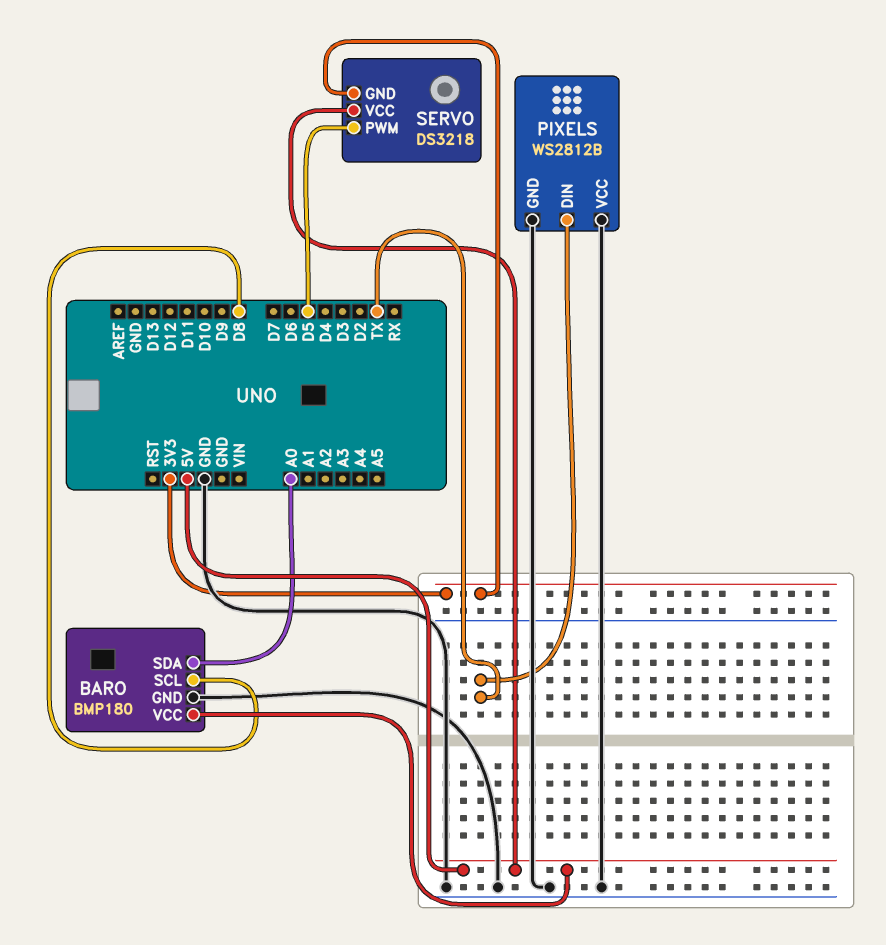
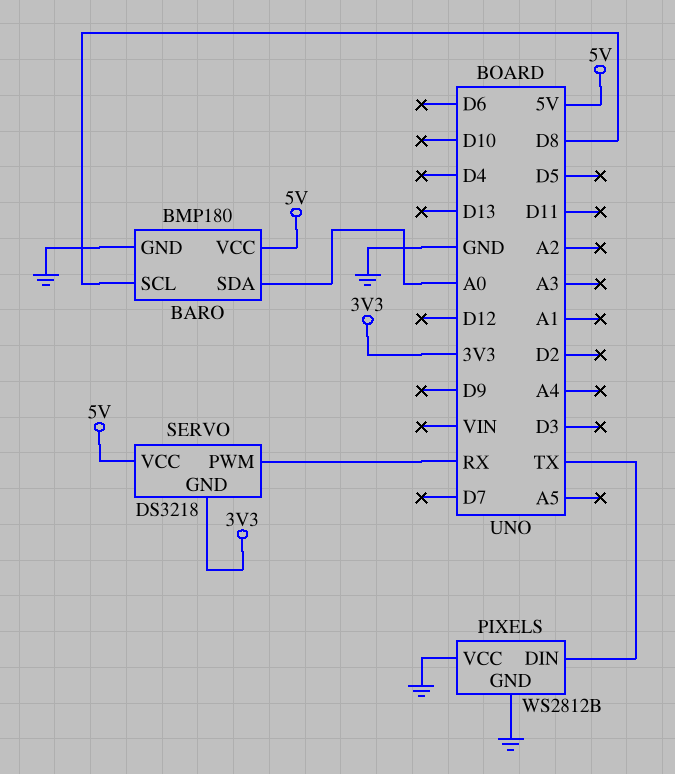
SERVO pin PWM: D5 -> RX

